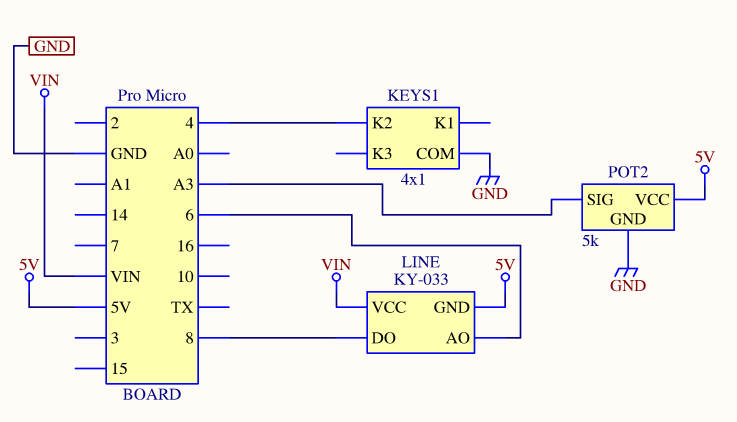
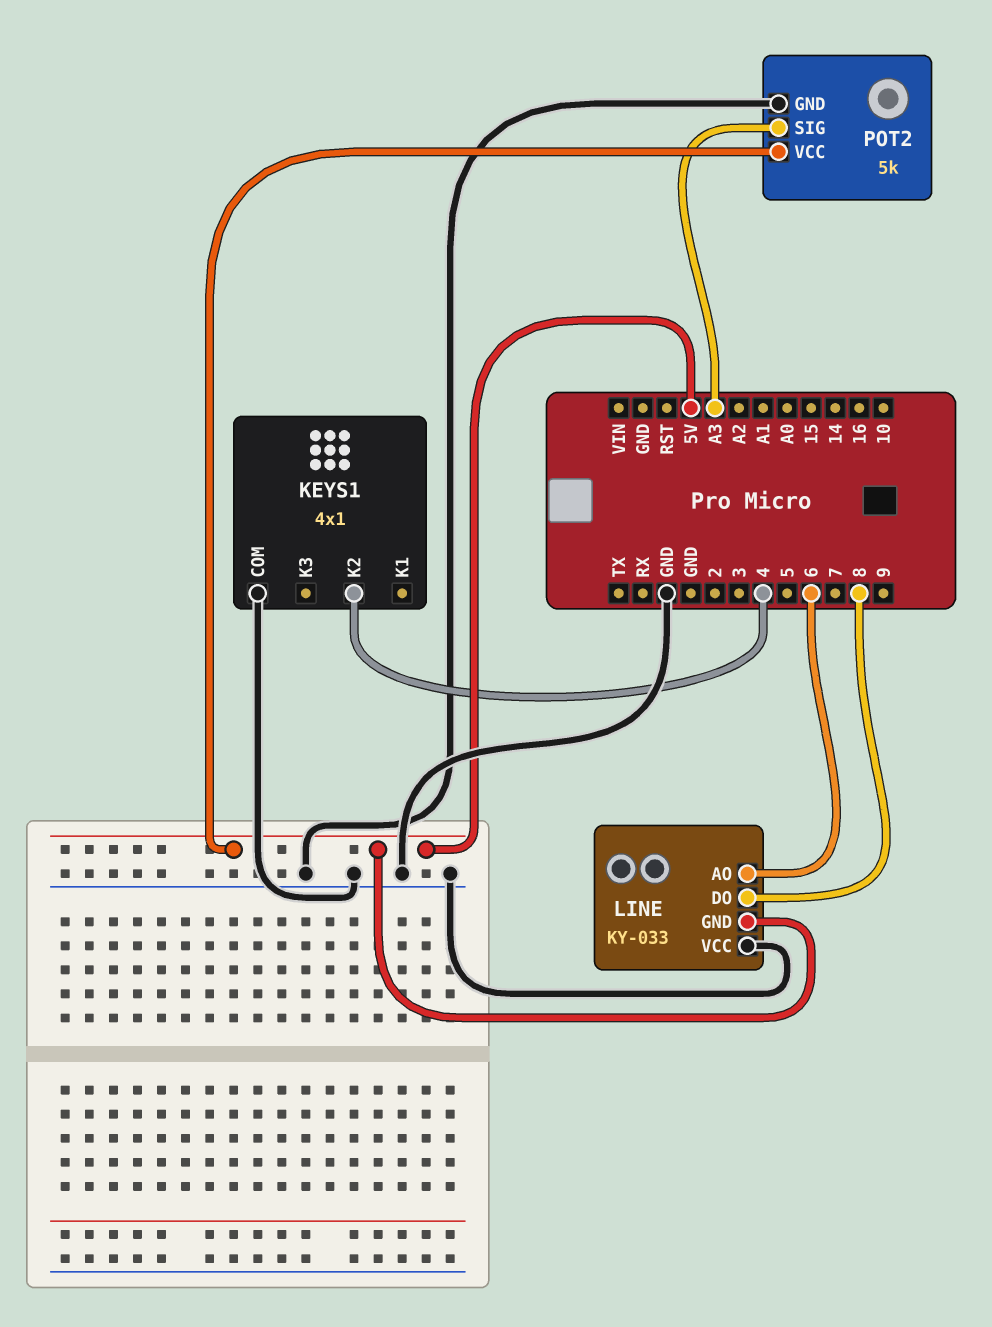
LINE pin VCC: VIN -> GND

